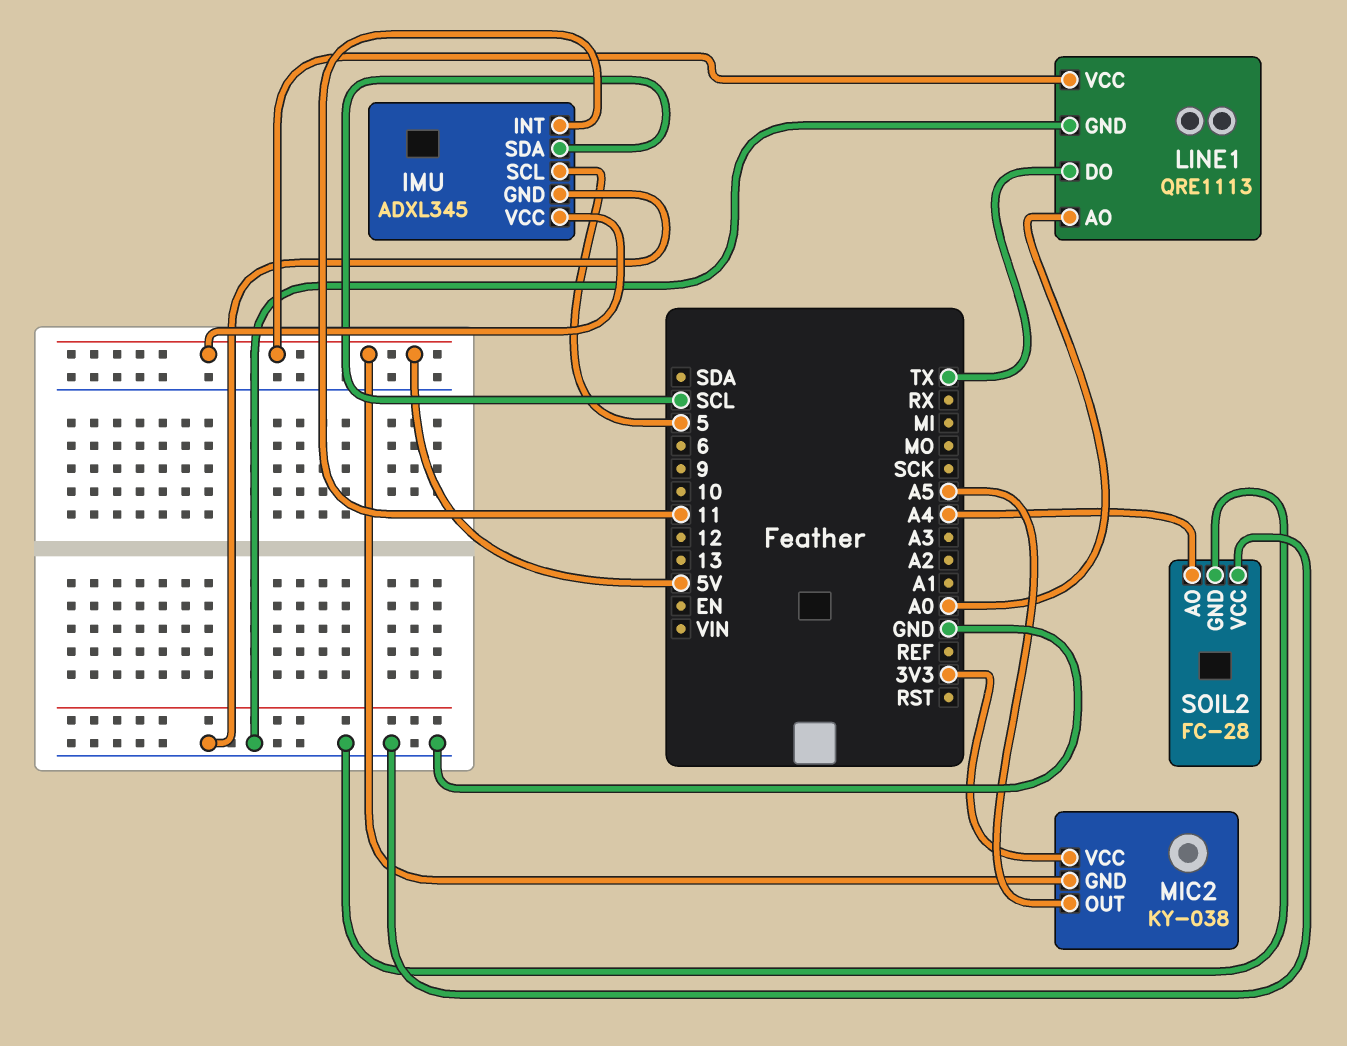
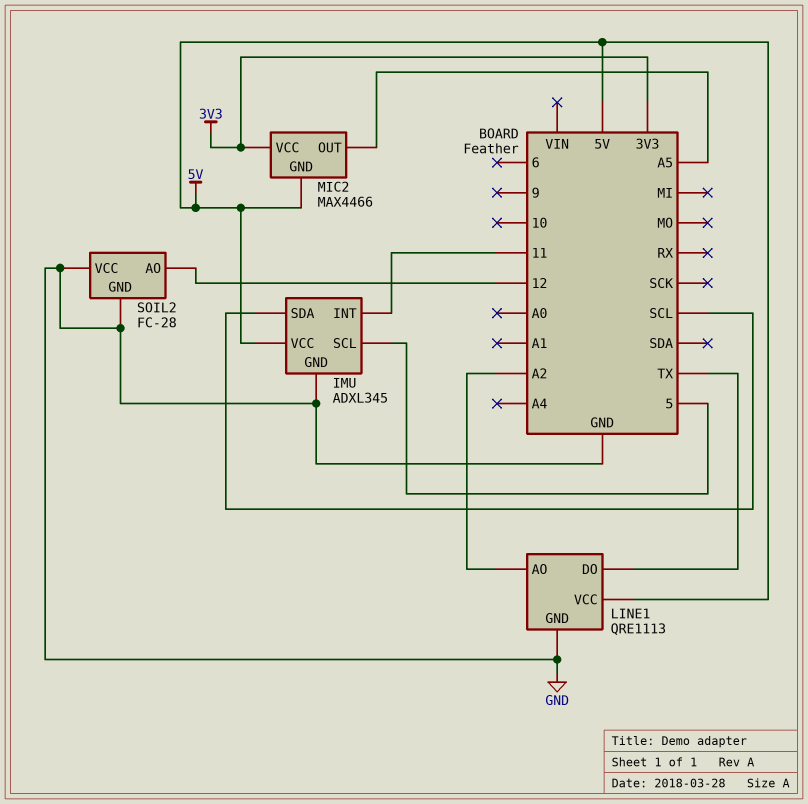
LINE1 pin AO: A0 -> A2
MIC2: KY-038 -> MAX4466
SOIL2 pin AO: A4 -> 12

